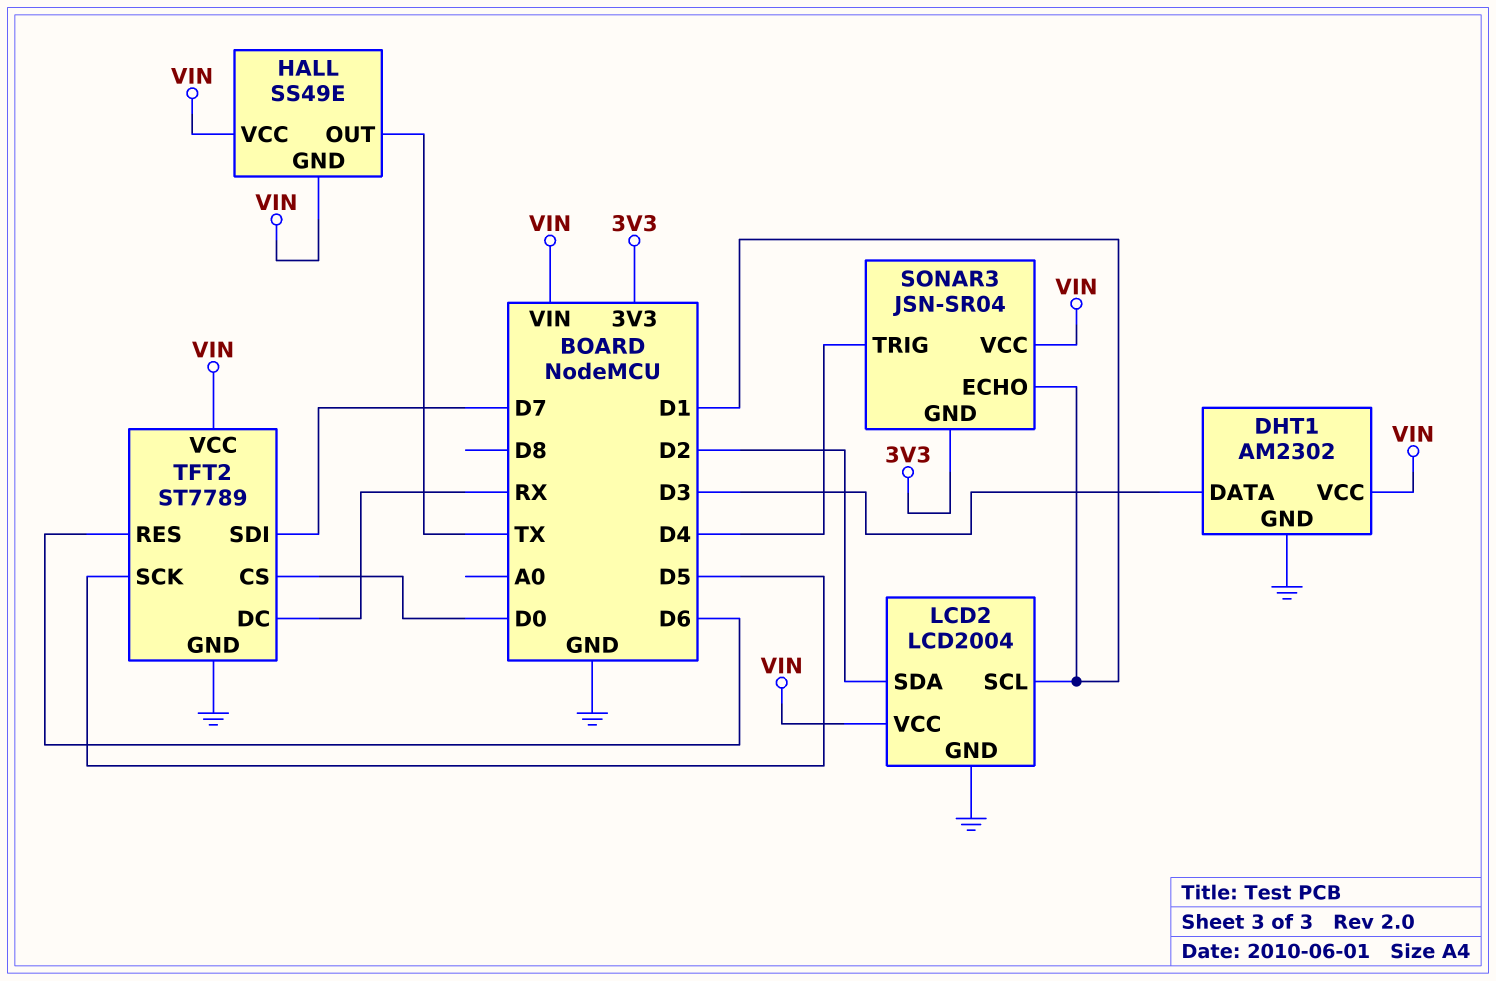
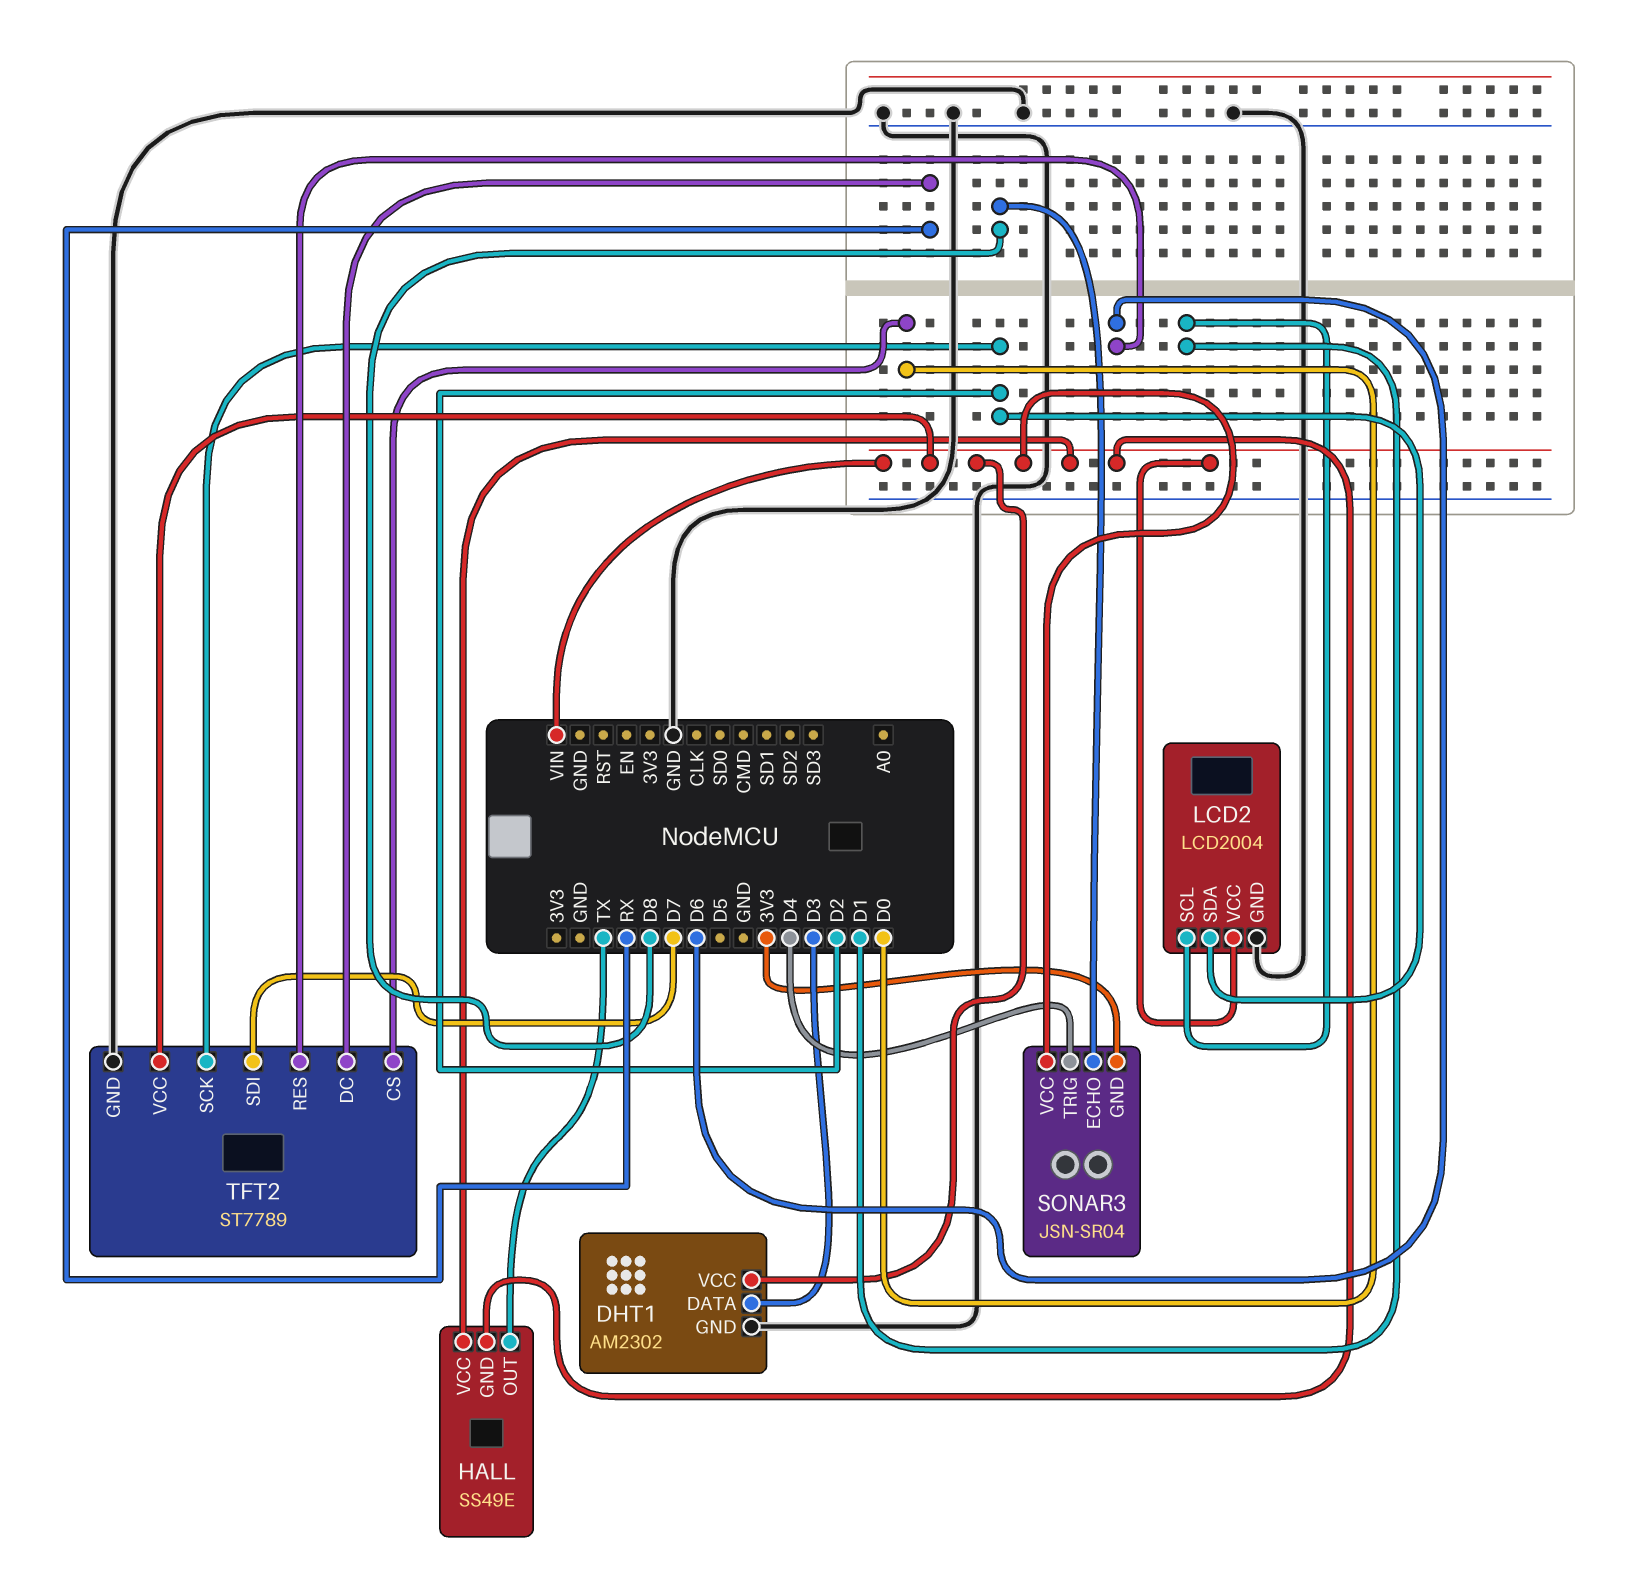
SONAR3 pin ECHO: D1 -> D8
TFT2 pin SCK: D5 -> D2

